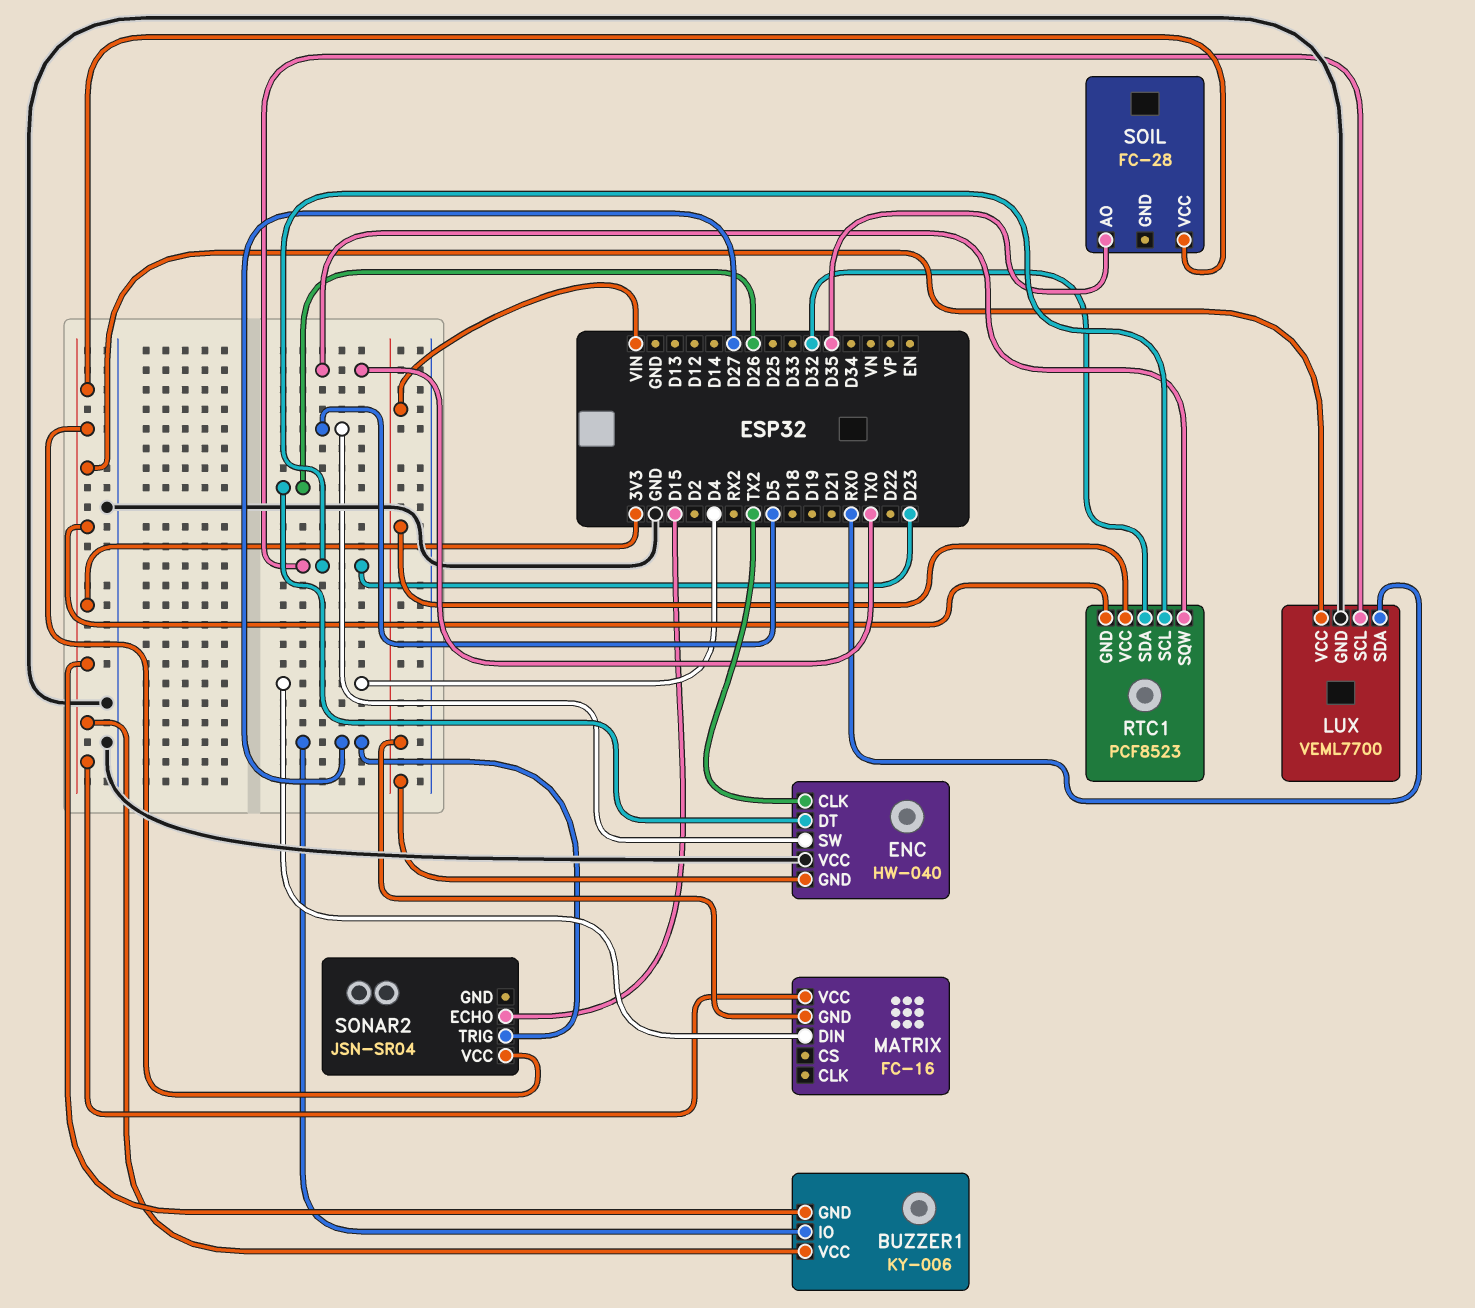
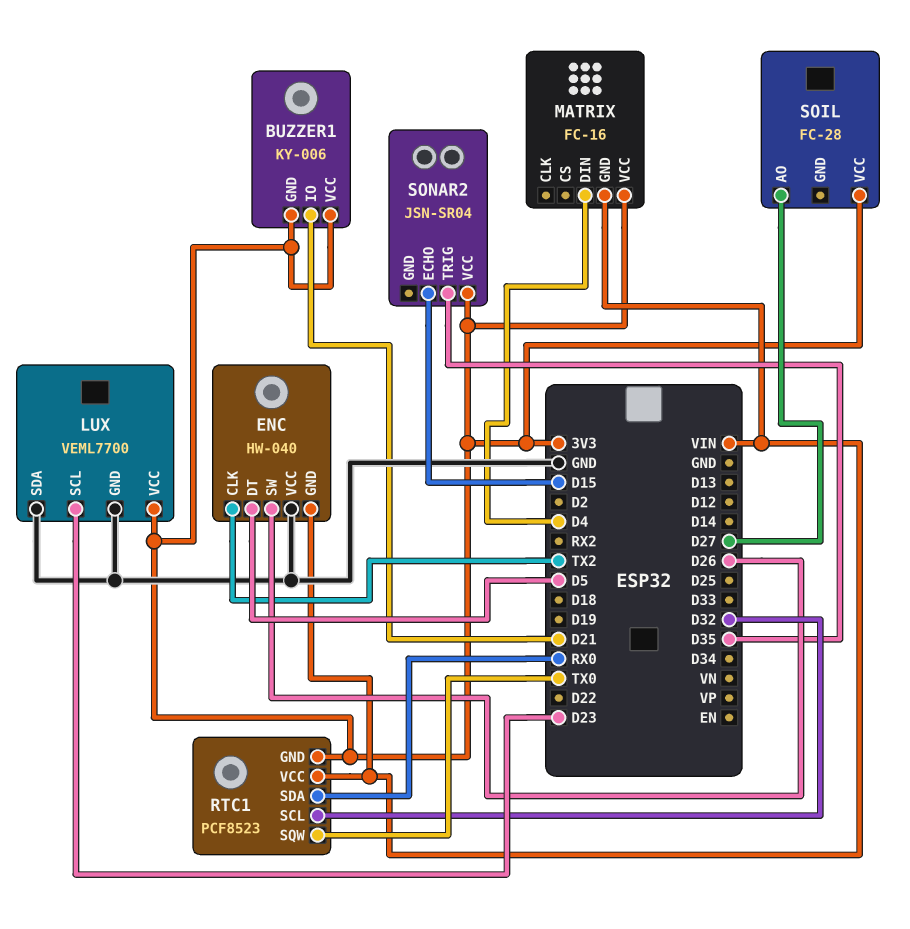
BUZZER1 pin IO: D27 -> D21
ENC pin DT: D26 -> D5
ENC pin SW: D5 -> D26
LUX pin SDA: RX0 -> GND
RTC1 pin SCL: D23 -> D32
RTC1 pin SDA: D32 -> RX0
SOIL pin AO: D35 -> D27
SONAR2 pin TRIG: D27 -> D35

